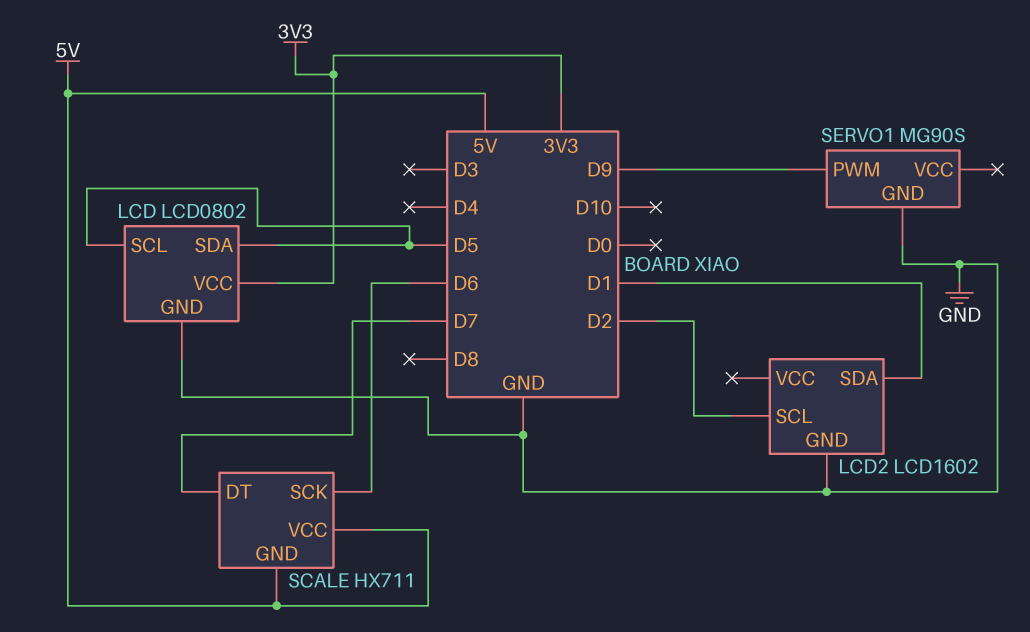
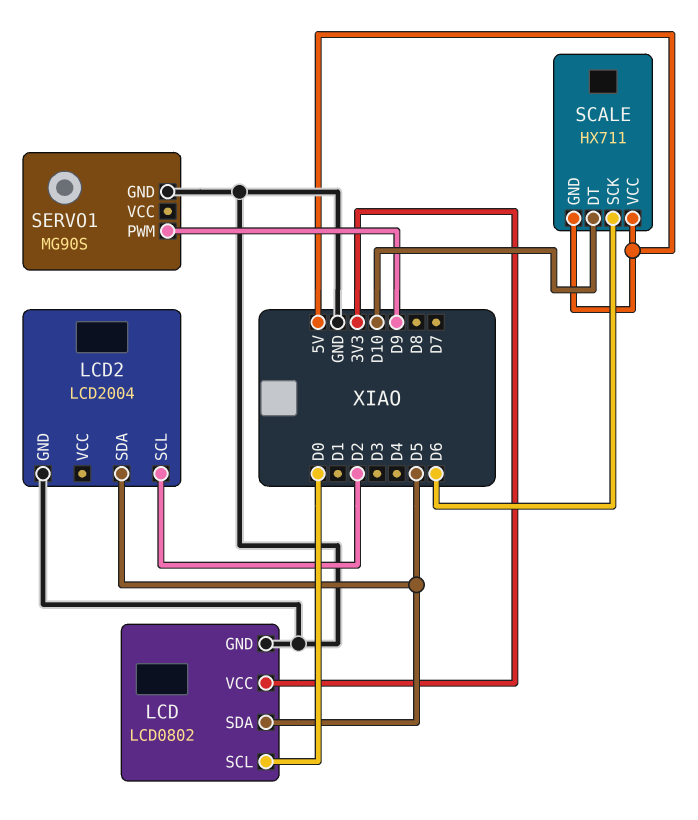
LCD pin SCL: D5 -> D0
LCD2: LCD1602 -> LCD2004
LCD2 pin SDA: D1 -> D5
SCALE pin DT: D7 -> D10

